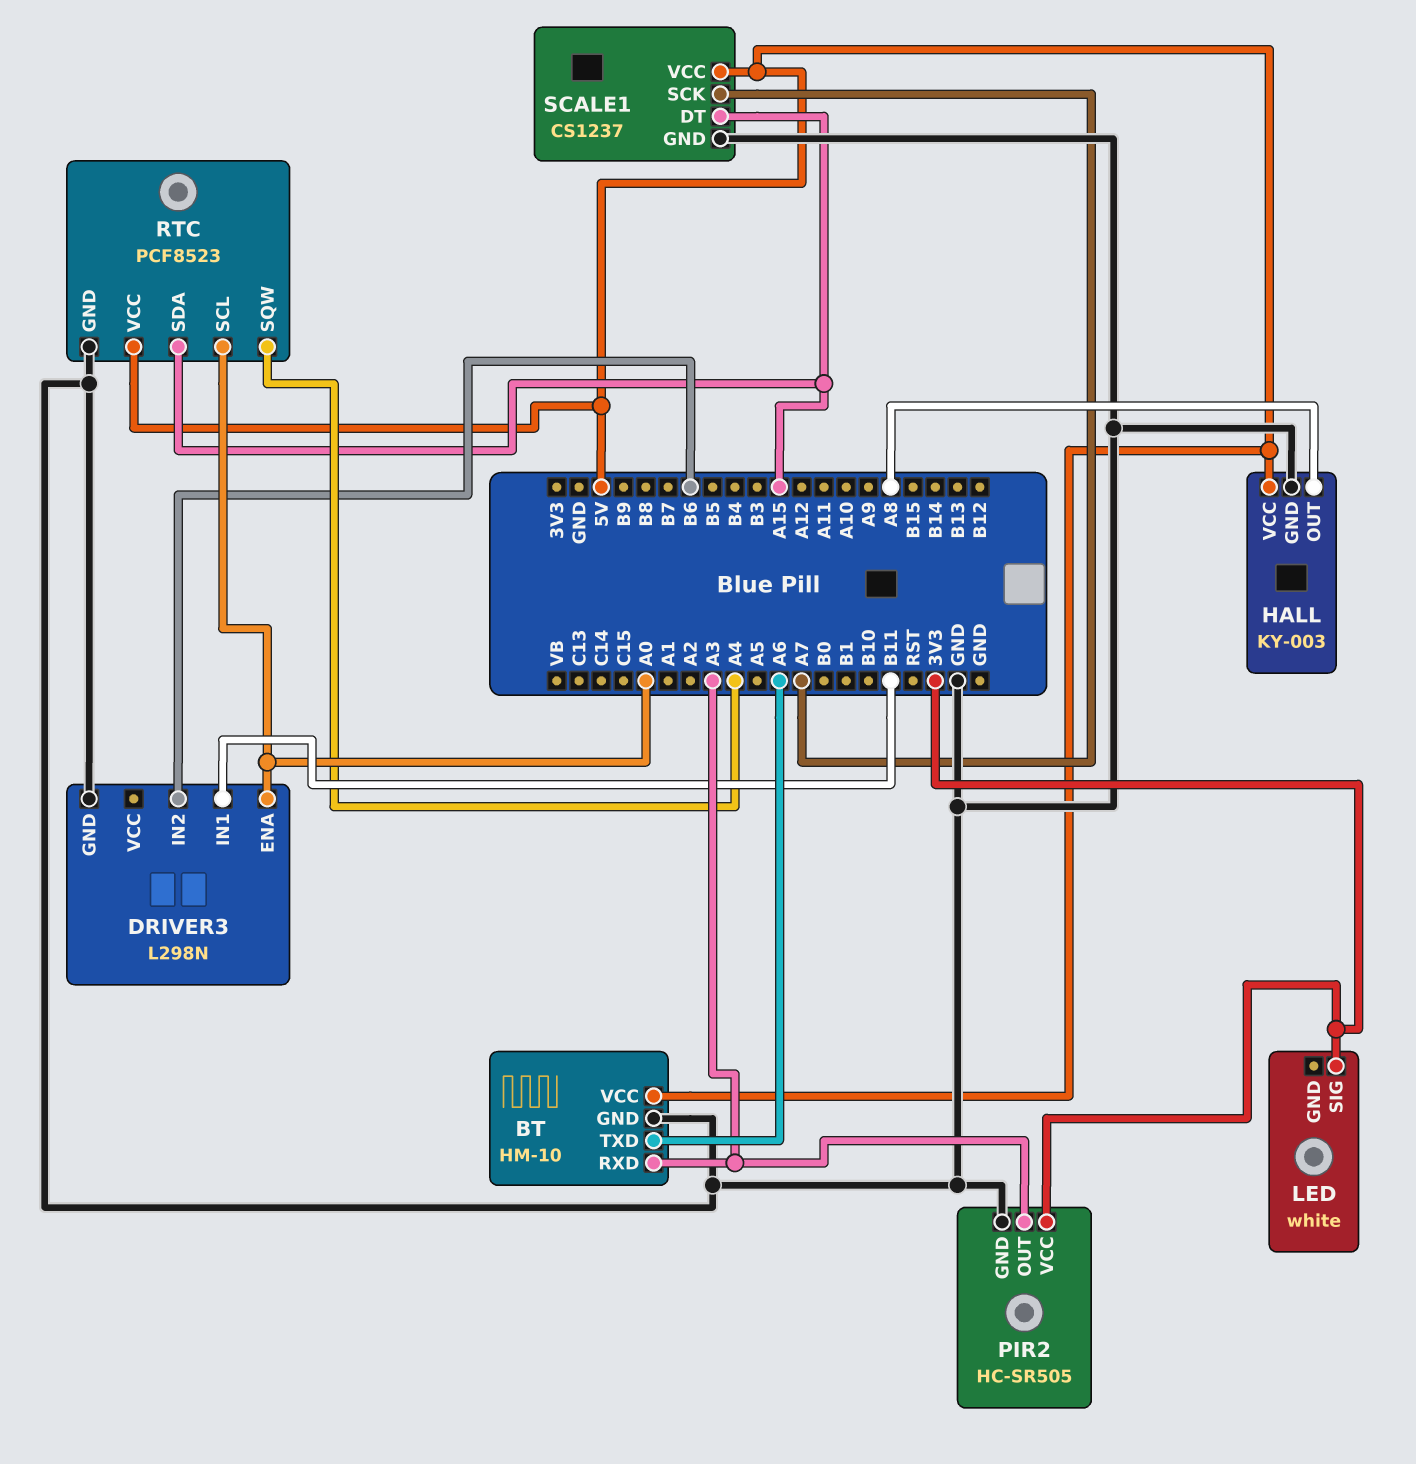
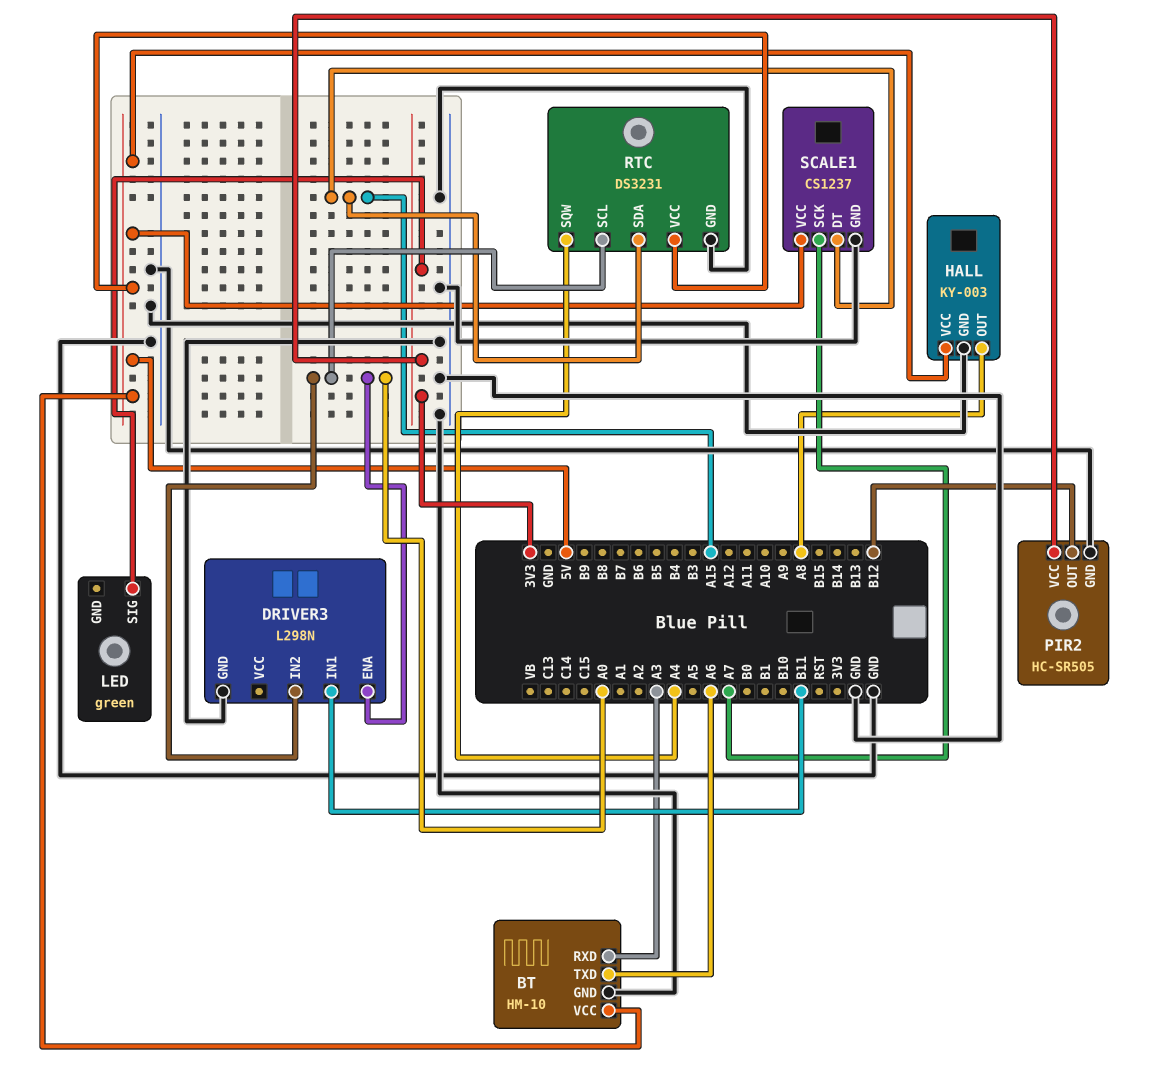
DRIVER3 pin IN2: B6 -> A0
LED: white -> green
PIR2 pin OUT: A3 -> B12
RTC: PCF8523 -> DS3231

